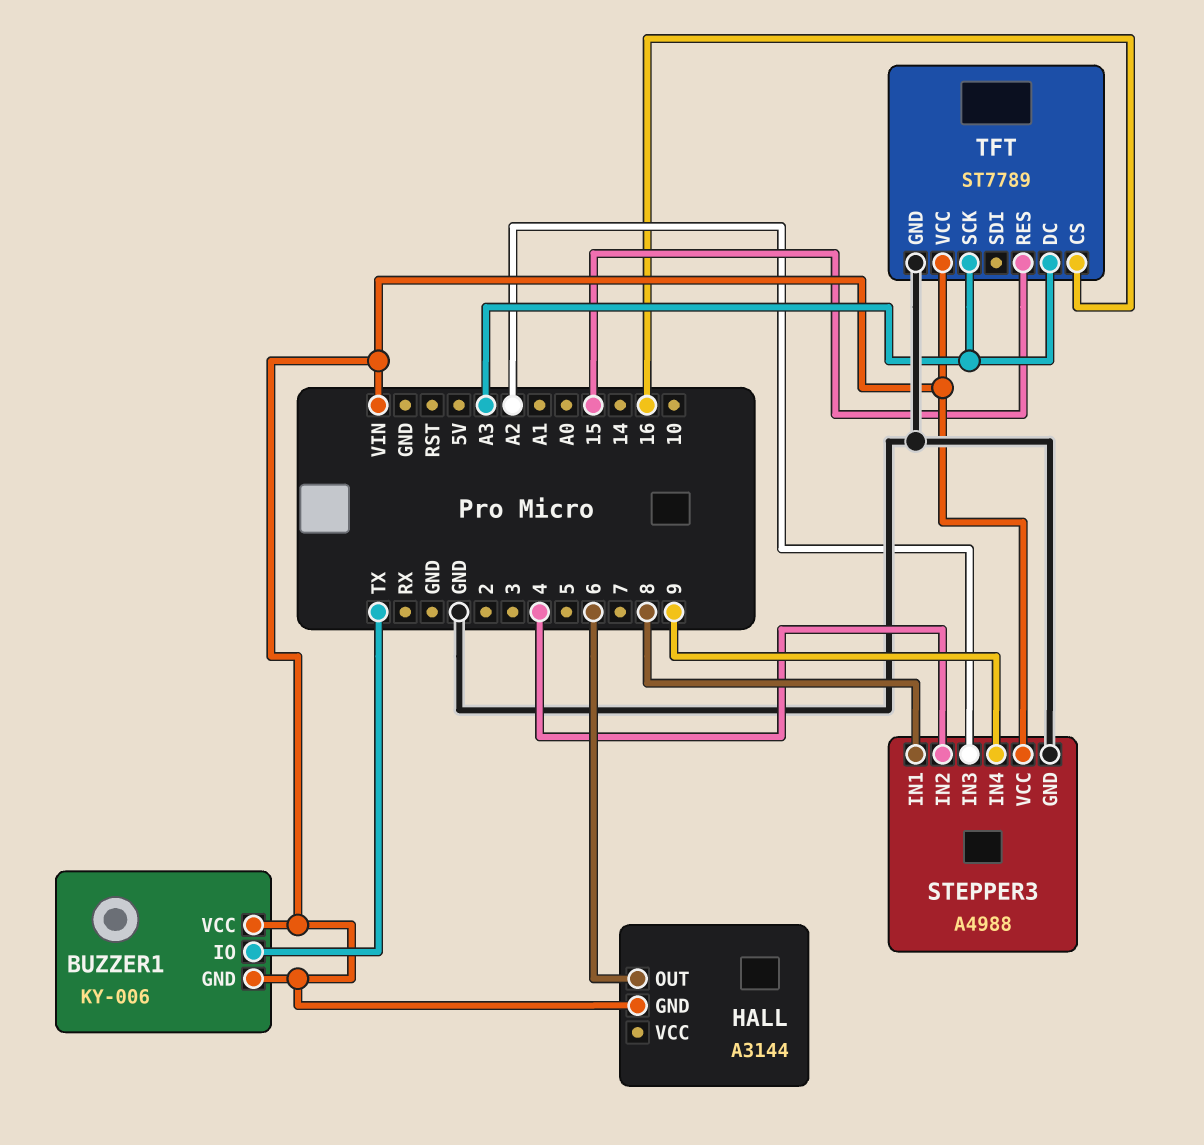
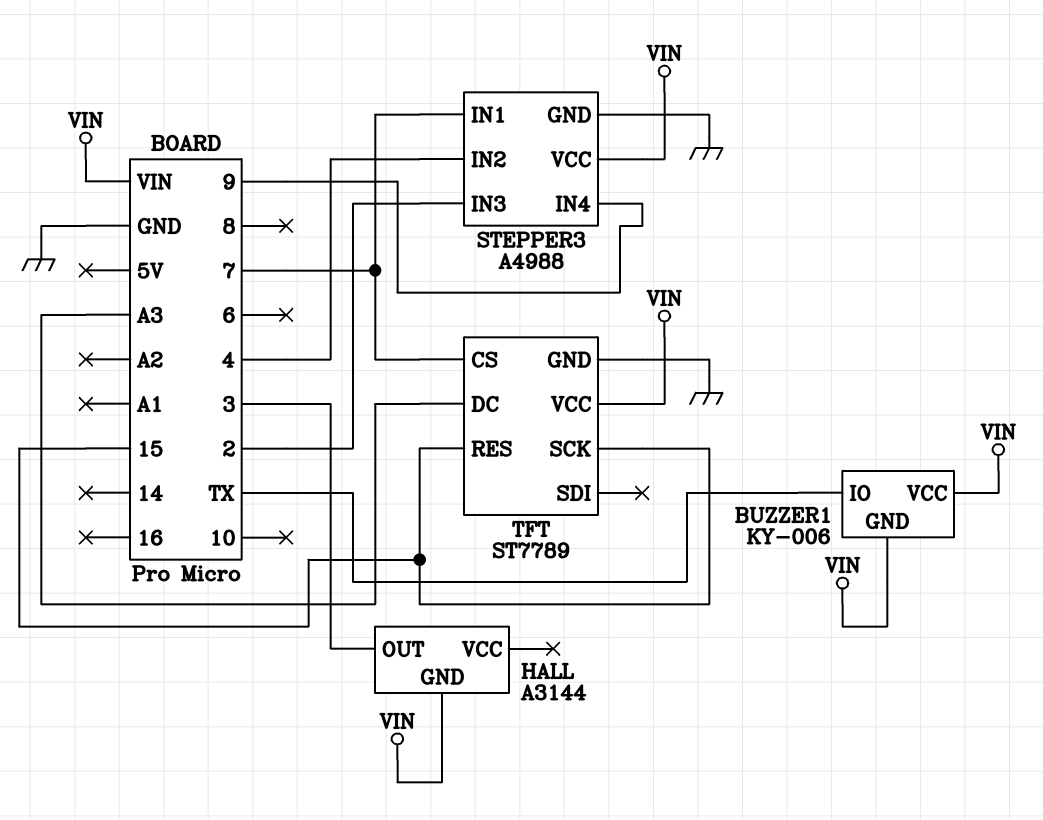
HALL pin OUT: 6 -> 3
STEPPER3 pin IN1: 8 -> 7
STEPPER3 pin IN3: A2 -> 2
TFT pin CS: 16 -> 7
TFT pin SCK: A3 -> 15

